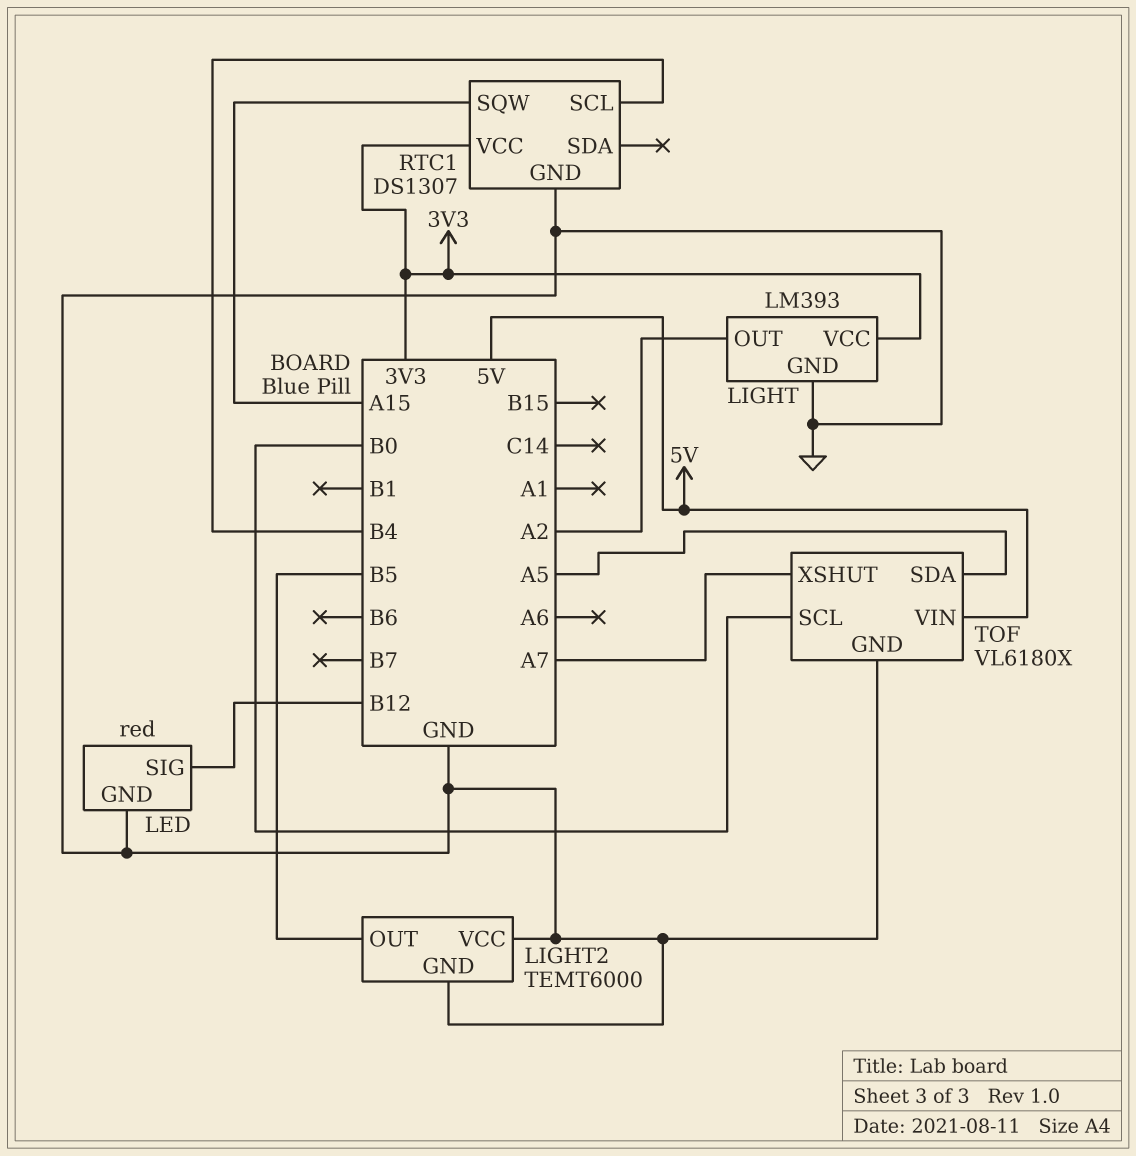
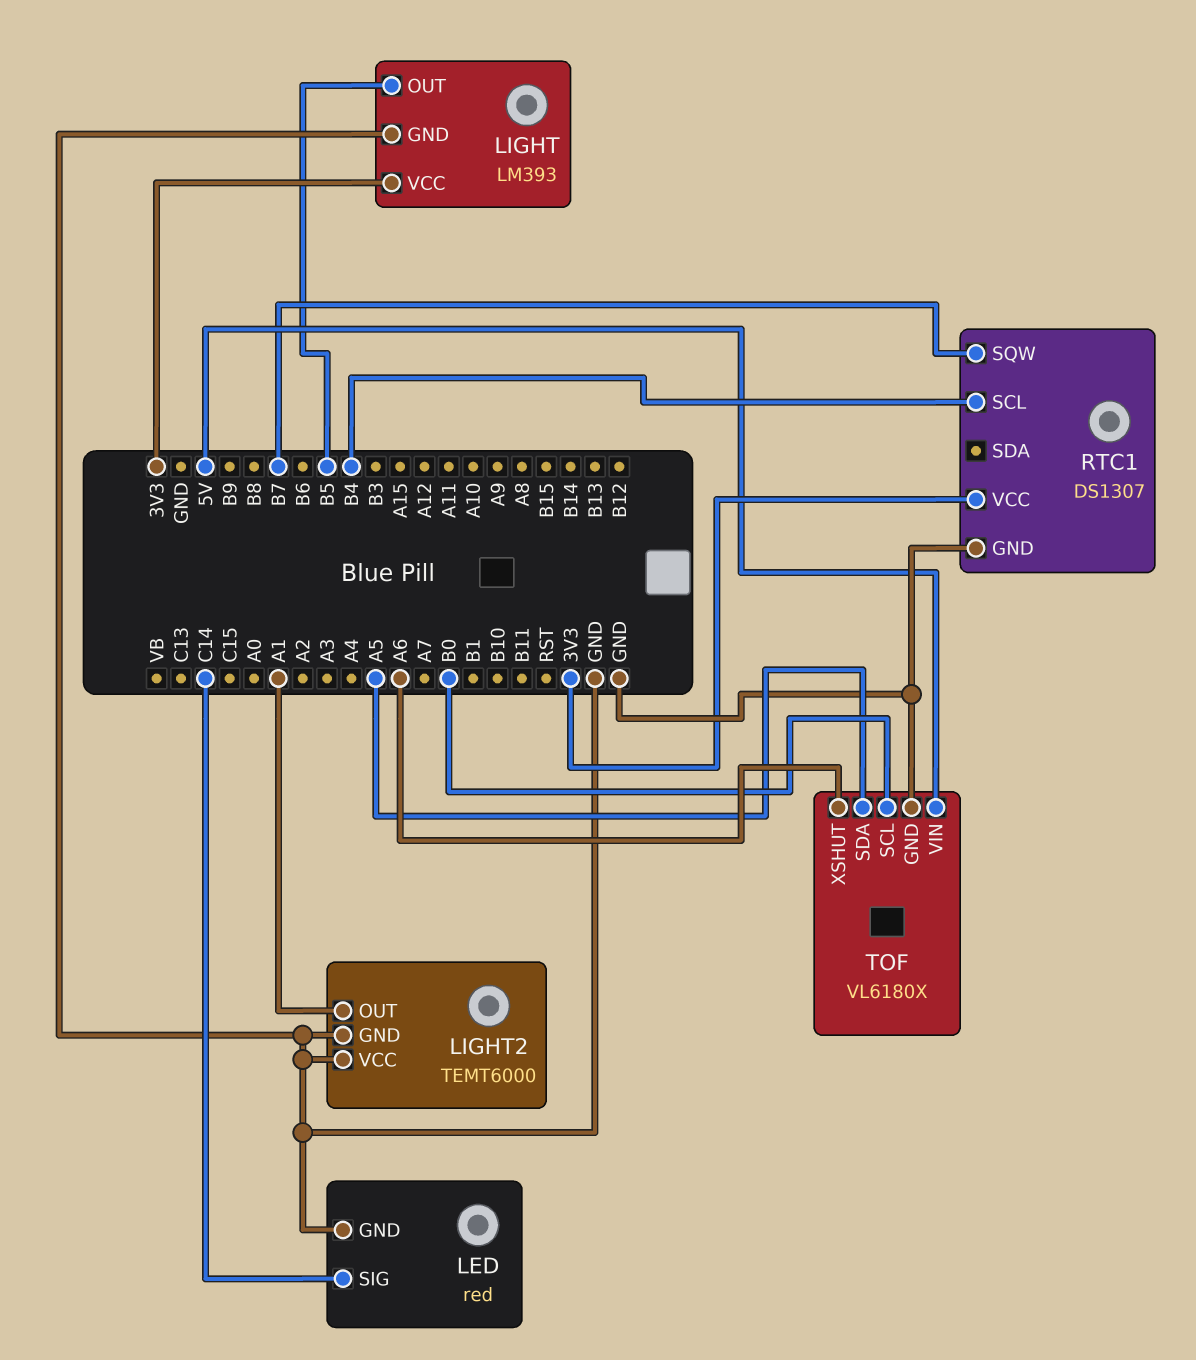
LED pin SIG: B12 -> C14
LIGHT pin OUT: A2 -> B5
LIGHT2 pin OUT: B5 -> A1
RTC1 pin SQW: A15 -> B7
TOF pin XSHUT: A7 -> A6

